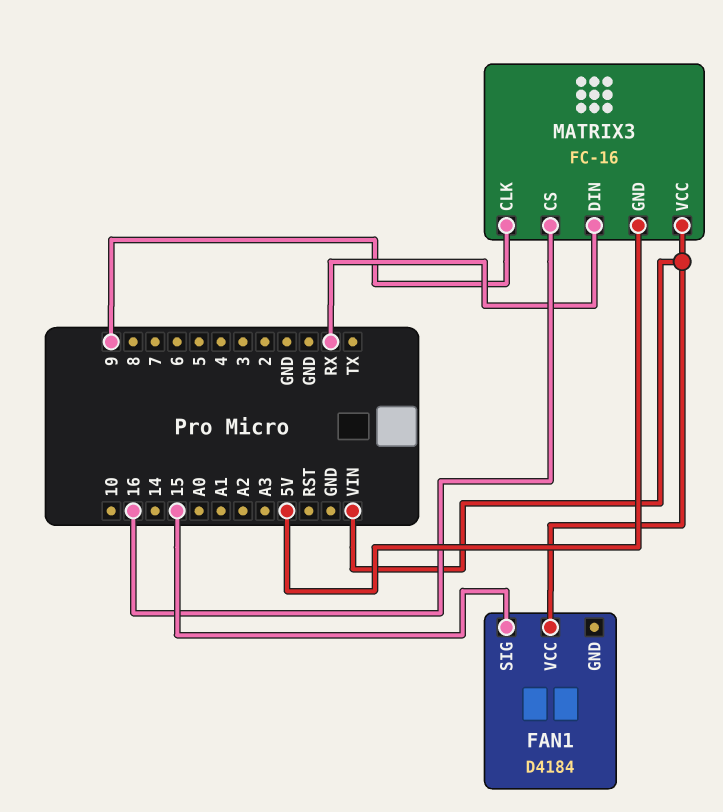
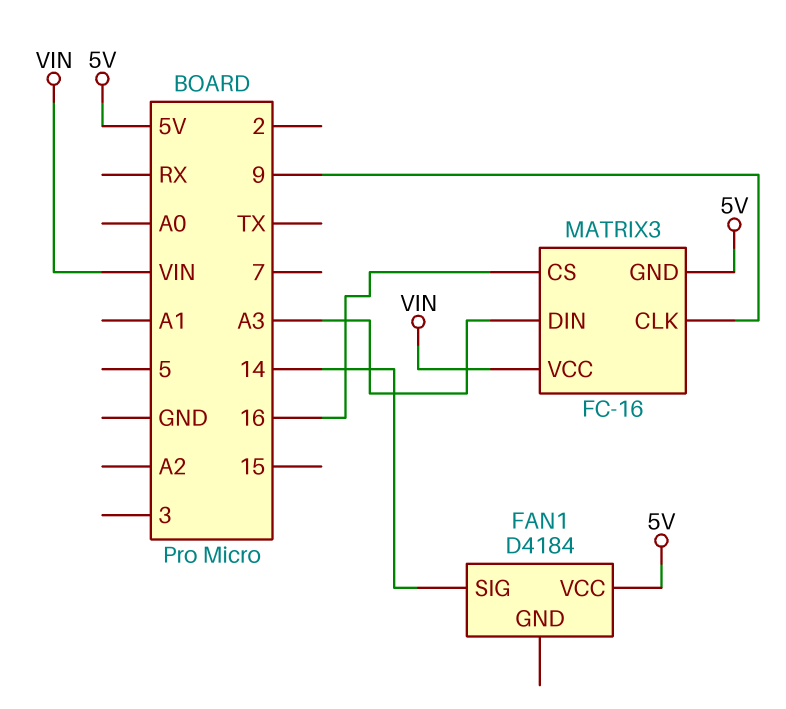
FAN1 pin SIG: 15 -> 14
FAN1 pin VCC: VIN -> 5V
MATRIX3 pin DIN: RX -> A3

